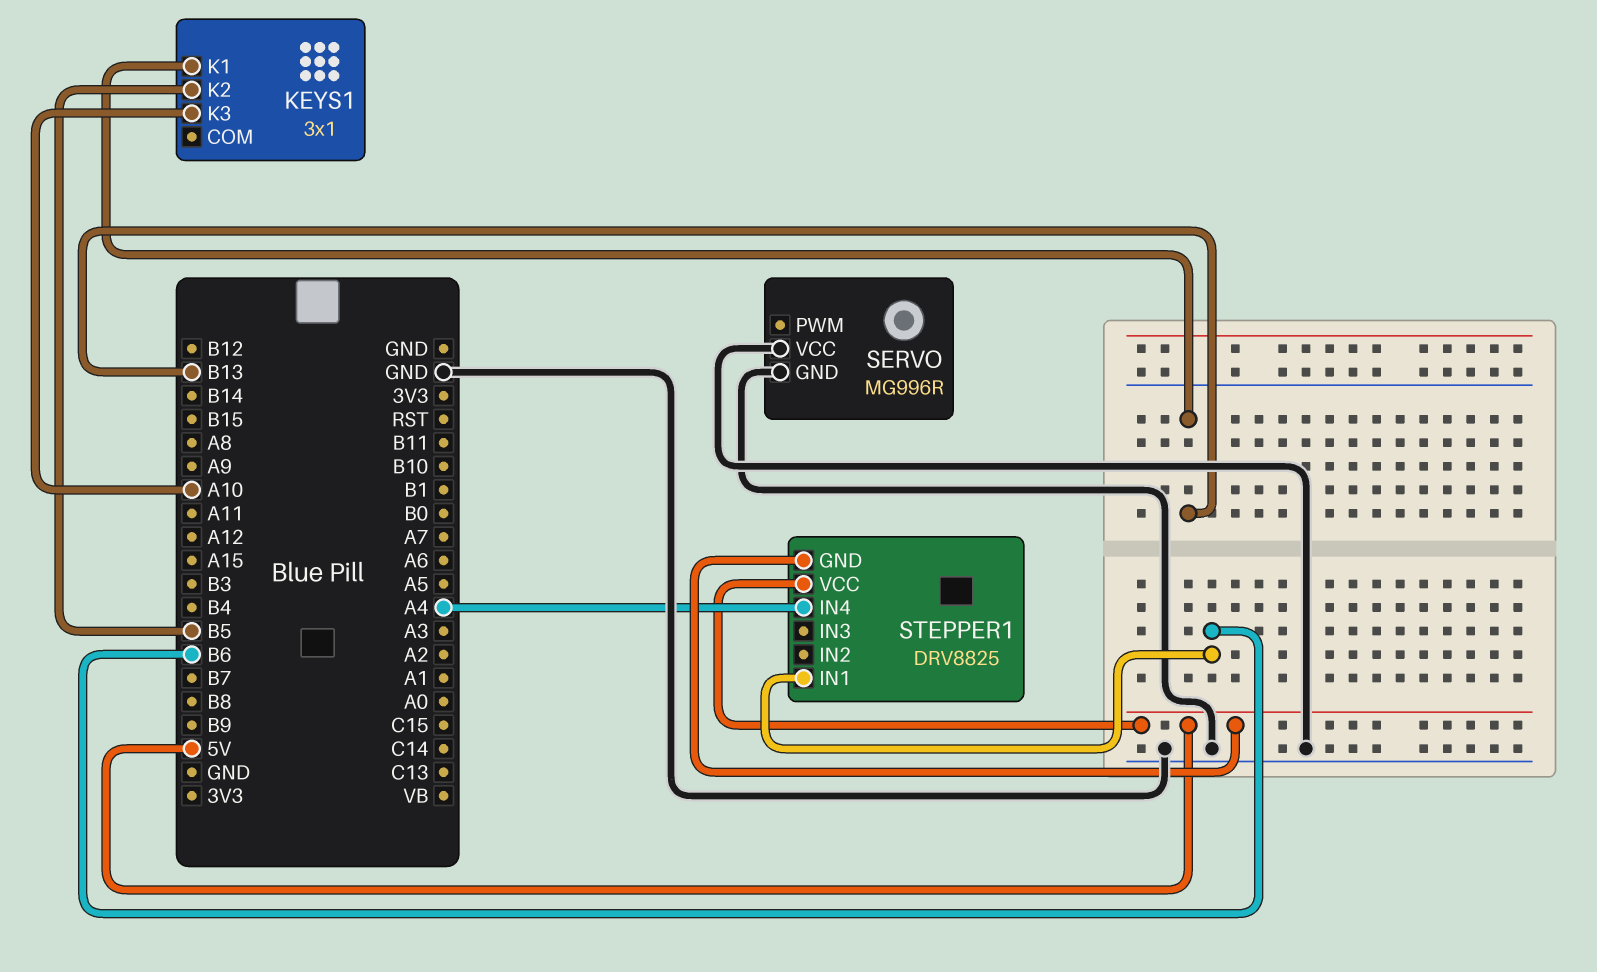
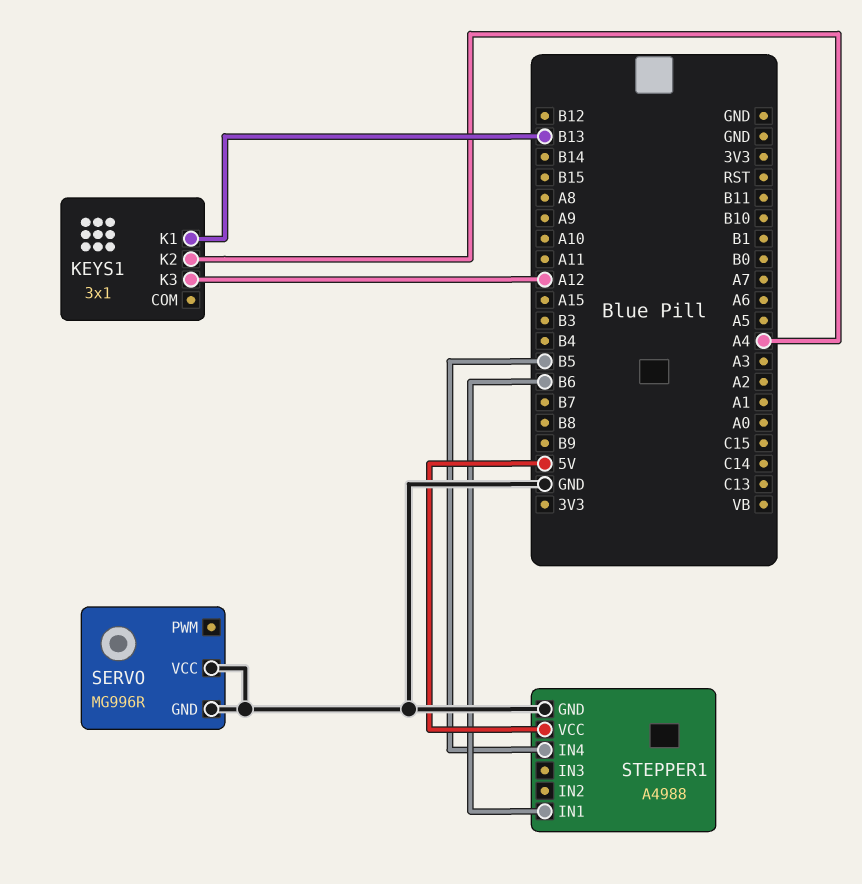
KEYS1 pin K2: B5 -> A4
KEYS1 pin K3: A10 -> A12
STEPPER1: DRV8825 -> A4988
STEPPER1 pin GND: 5V -> GND
STEPPER1 pin IN4: A4 -> B5

